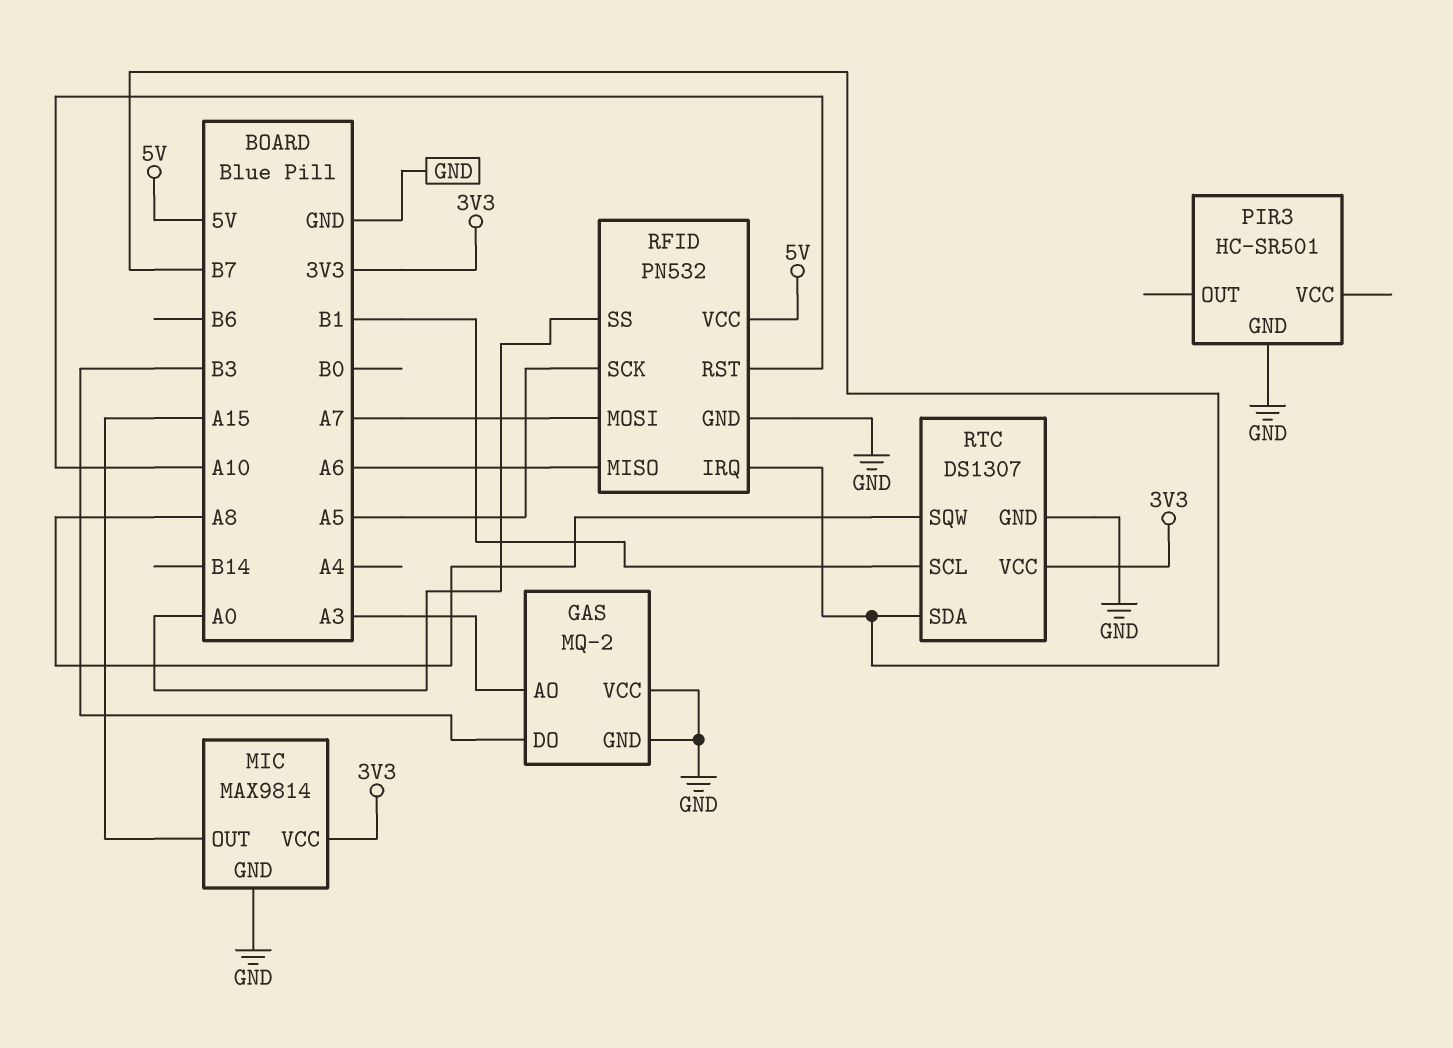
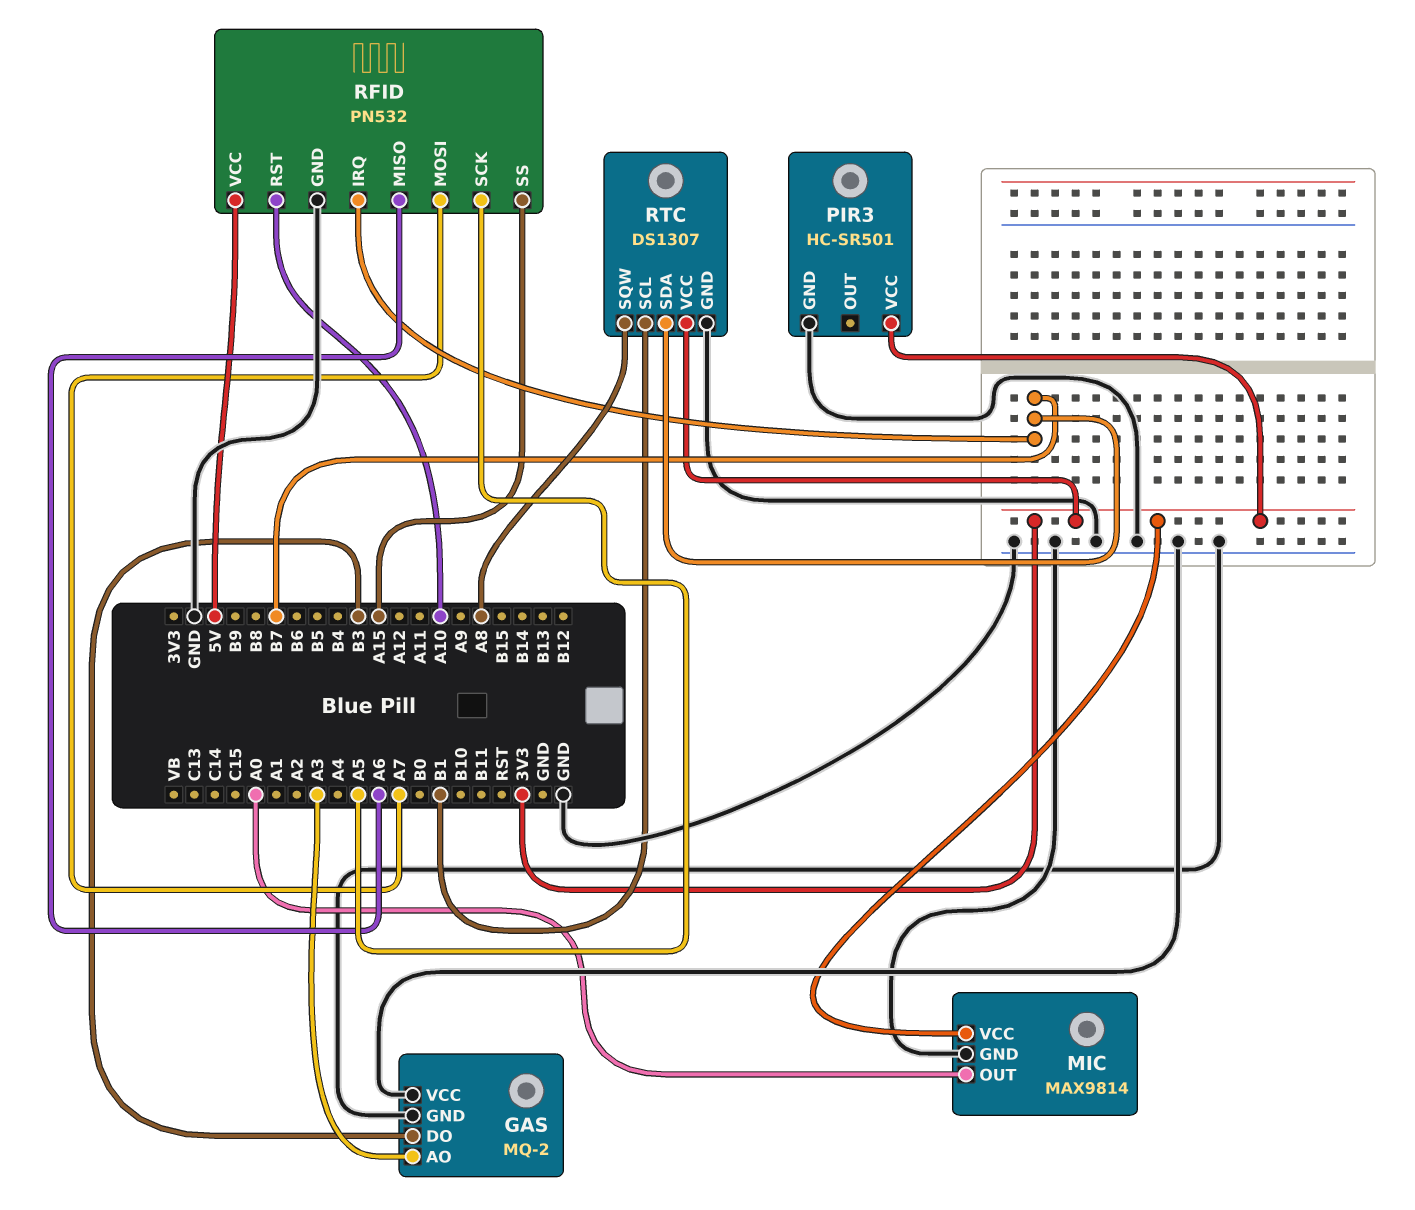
MIC pin OUT: A15 -> A0
PIR3 pin VCC: none -> 3V3
RFID pin SS: A0 -> A15

